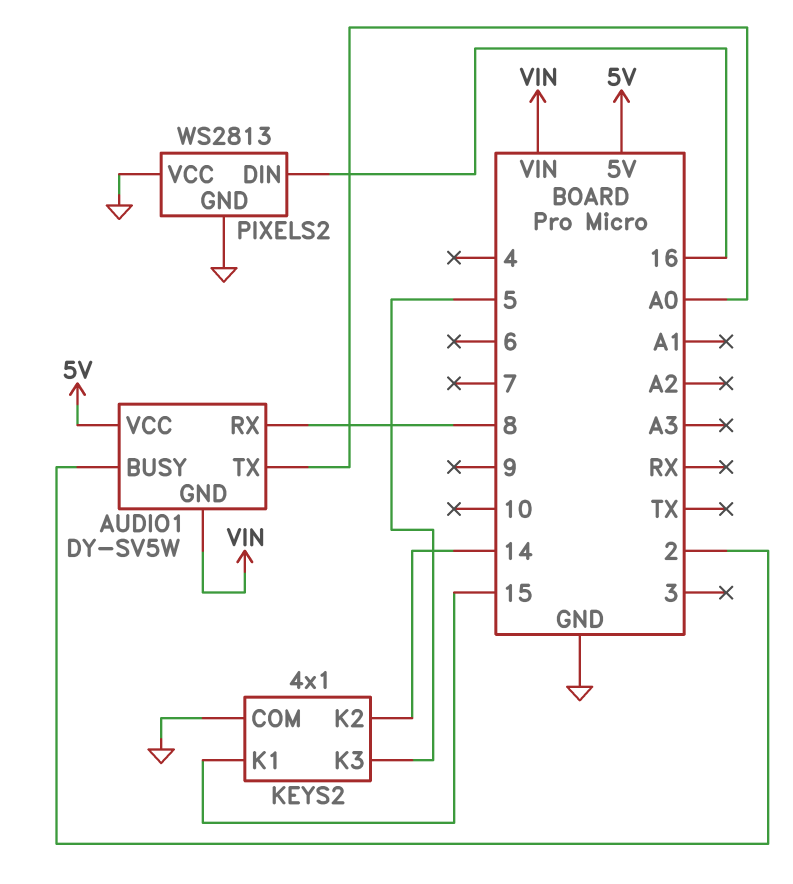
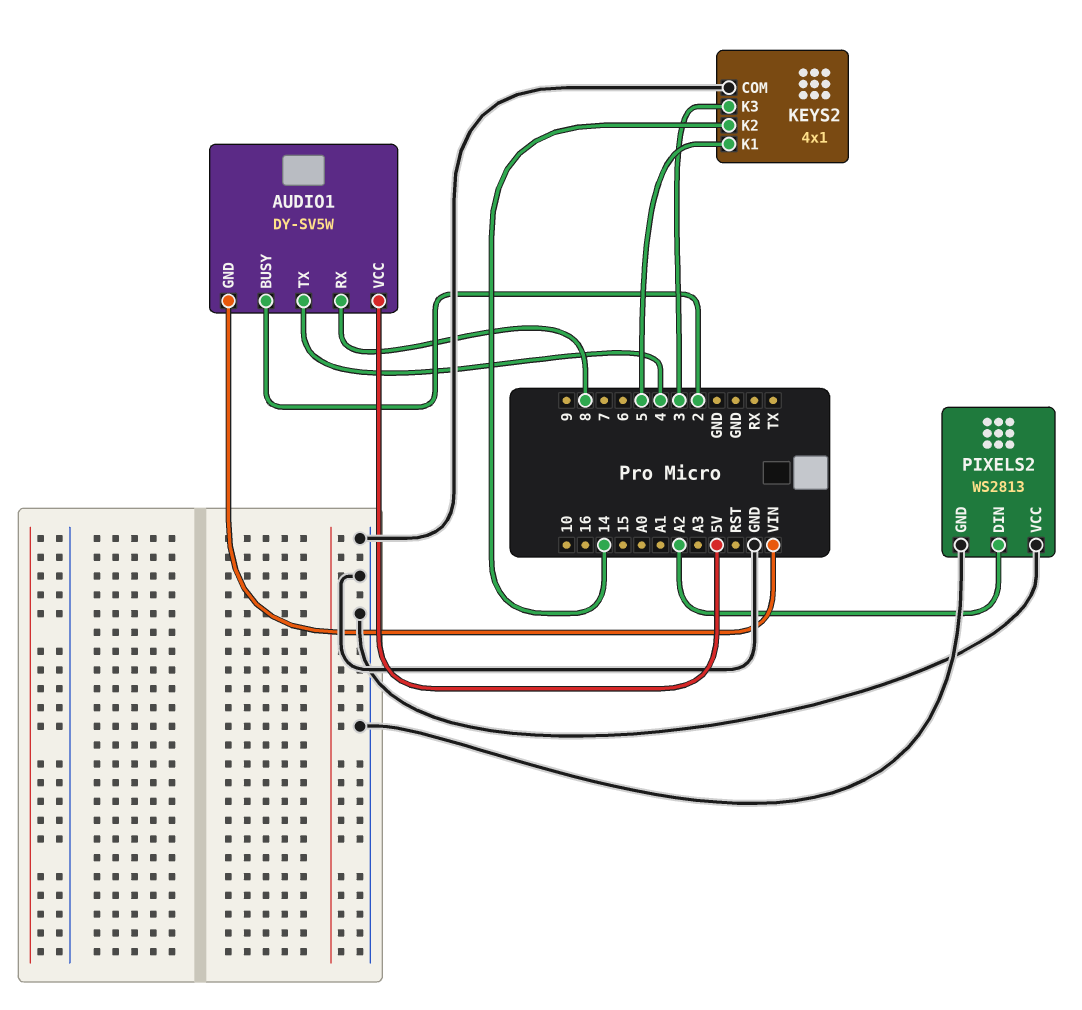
AUDIO1 pin TX: A0 -> 4
KEYS2 pin K1: 15 -> 5
KEYS2 pin K3: 5 -> 3
PIXELS2 pin DIN: 16 -> A2

